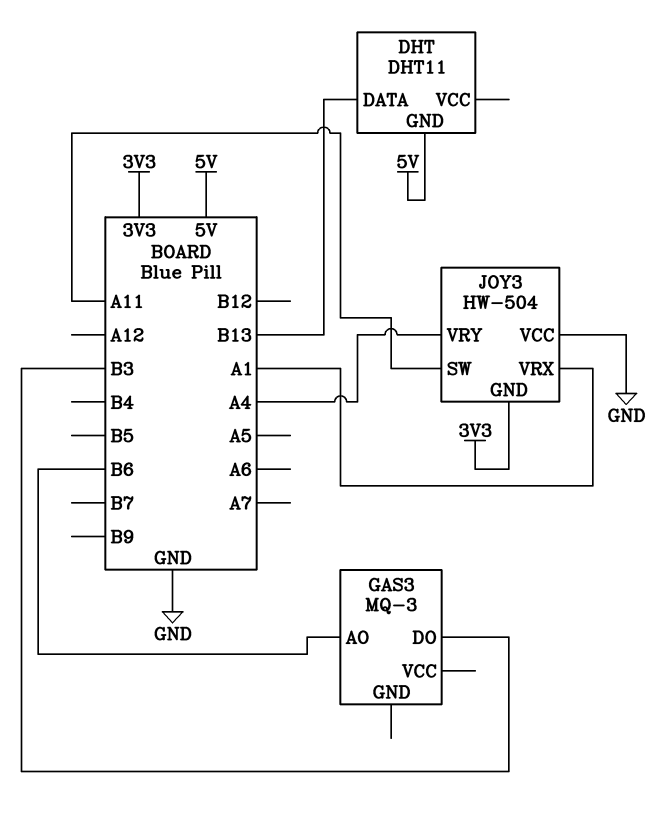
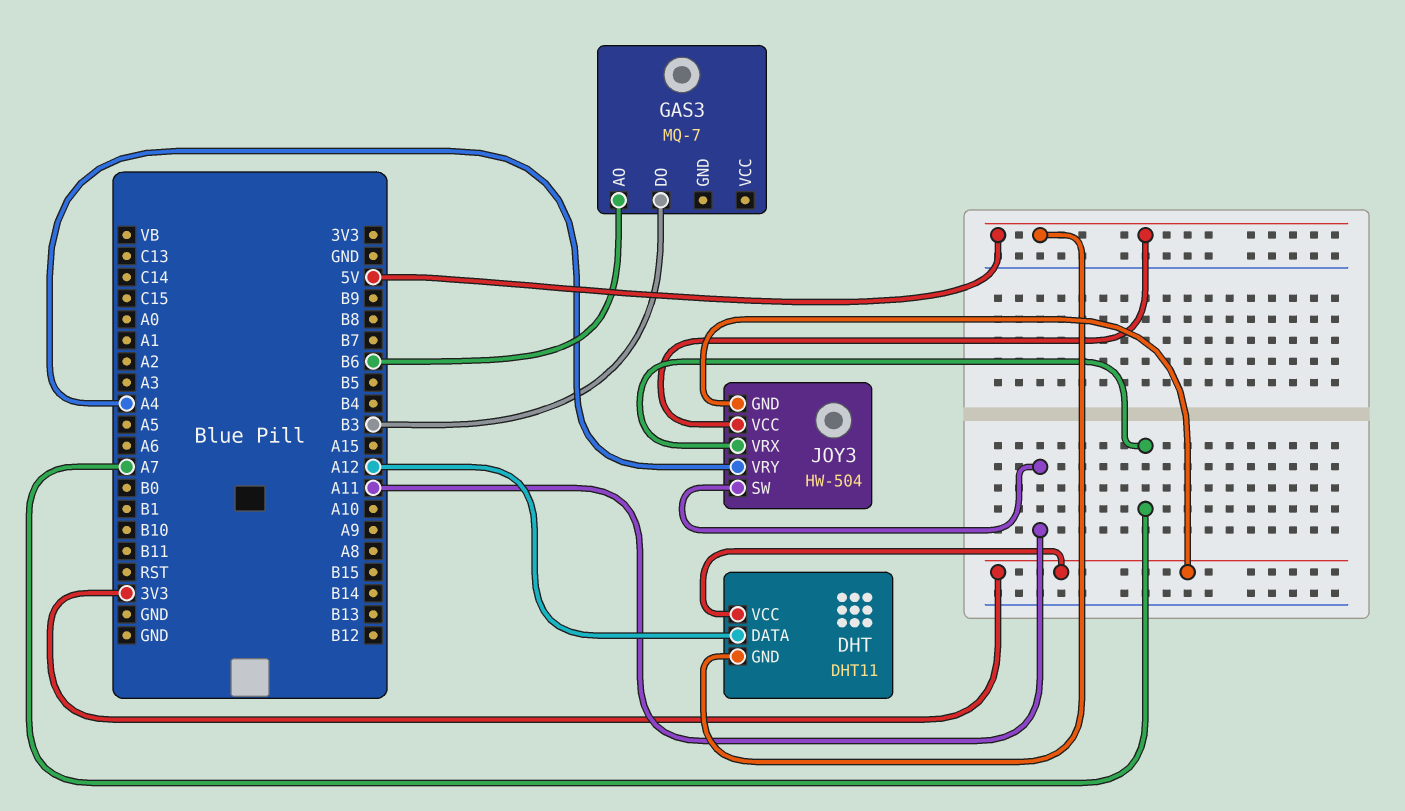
DHT pin DATA: B13 -> A12
DHT pin VCC: none -> 3V3
GAS3: MQ-3 -> MQ-7
JOY3 pin VCC: GND -> 5V
JOY3 pin VRX: A1 -> A7

